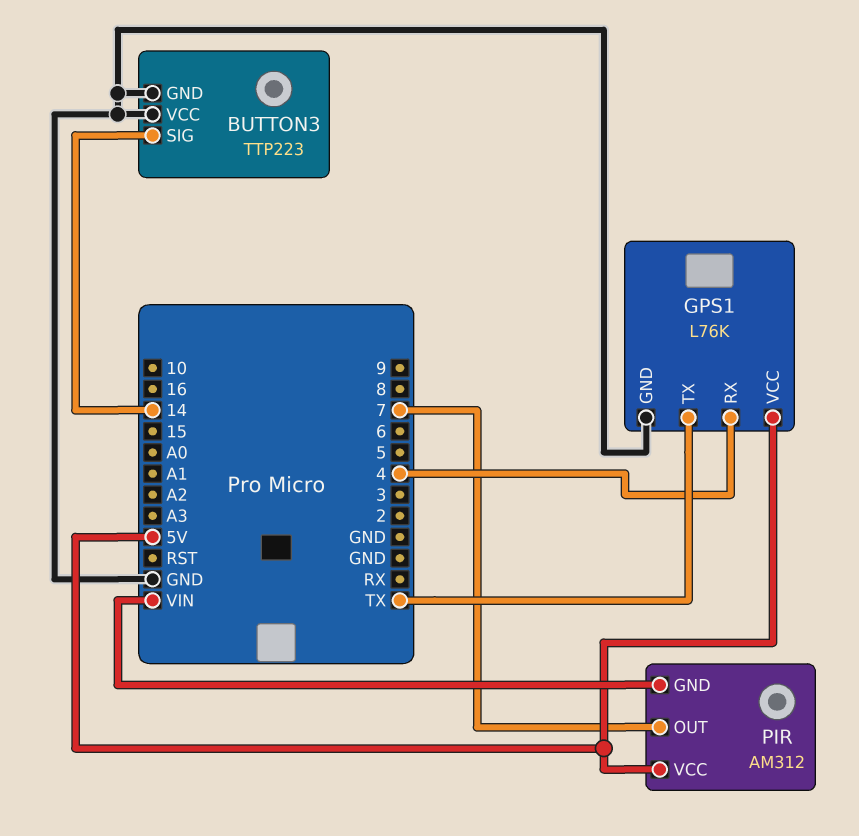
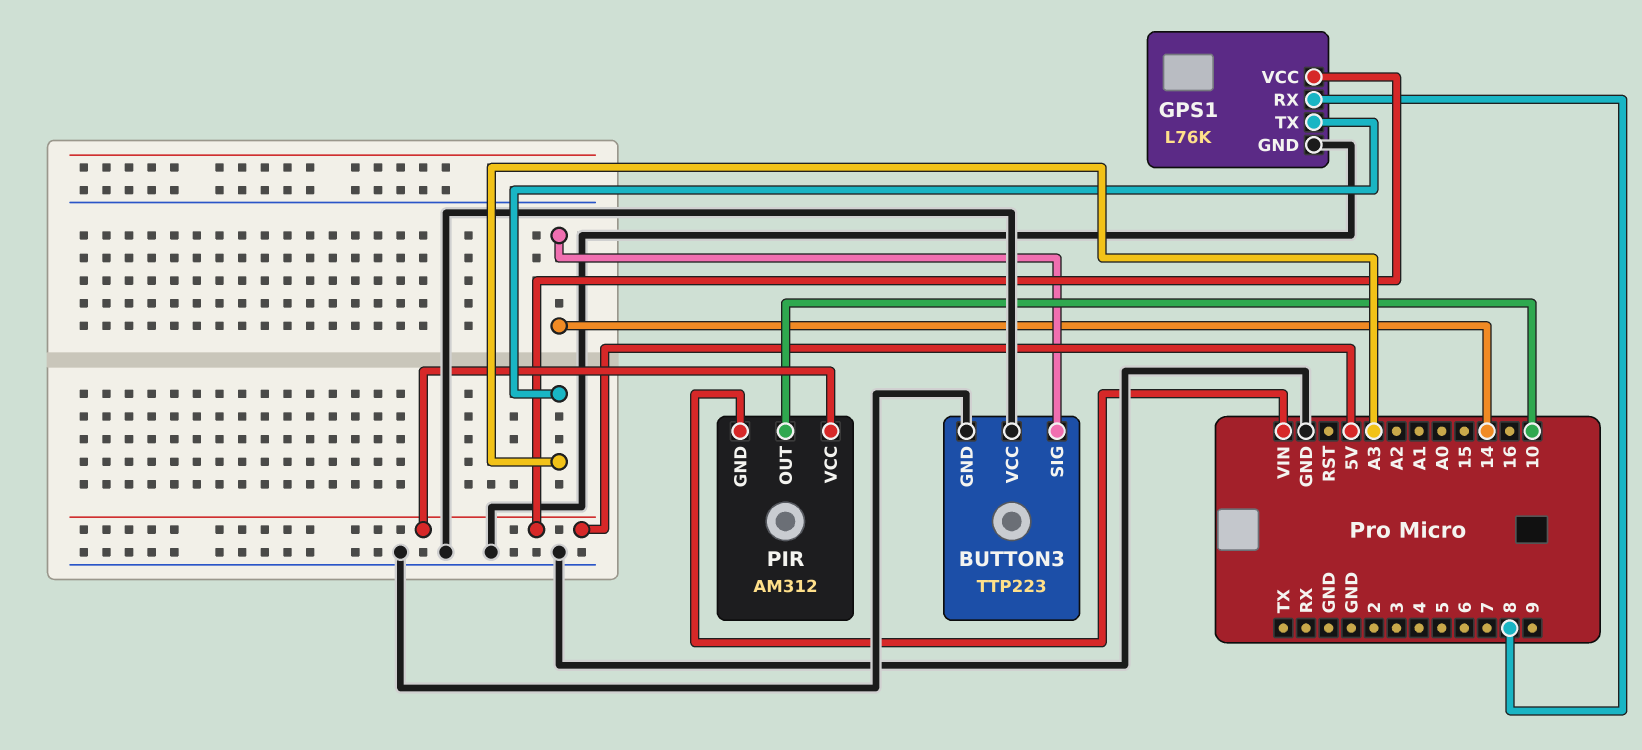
GPS1 pin RX: 4 -> 8
GPS1 pin TX: TX -> A3
PIR pin OUT: 7 -> 10

